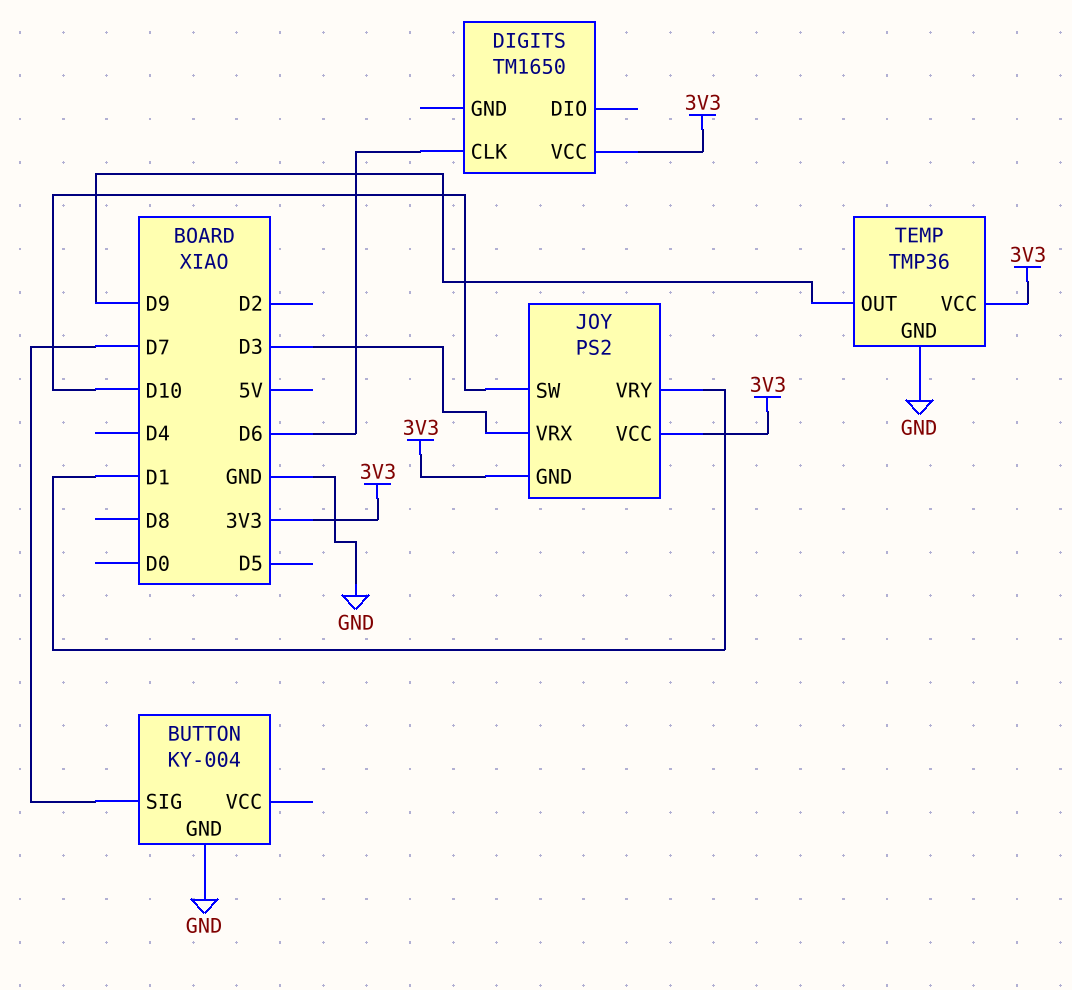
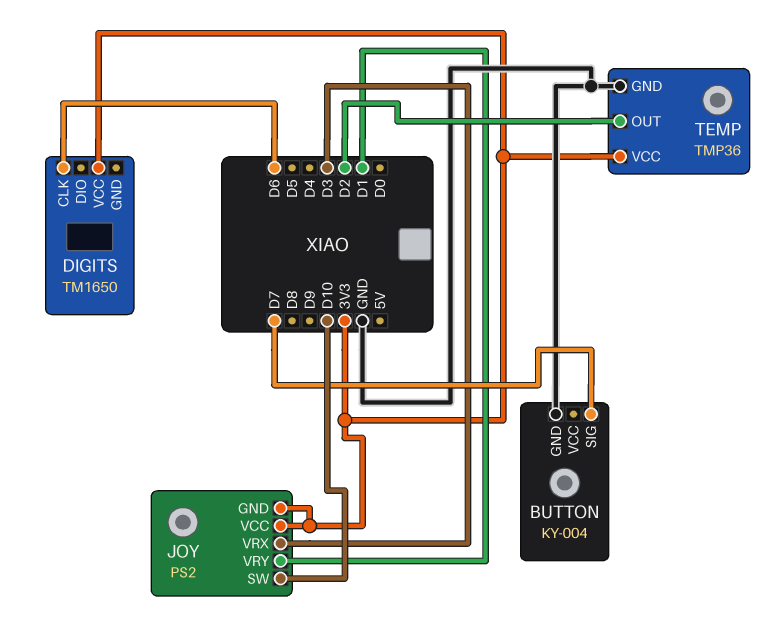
TEMP pin OUT: D9 -> D2

